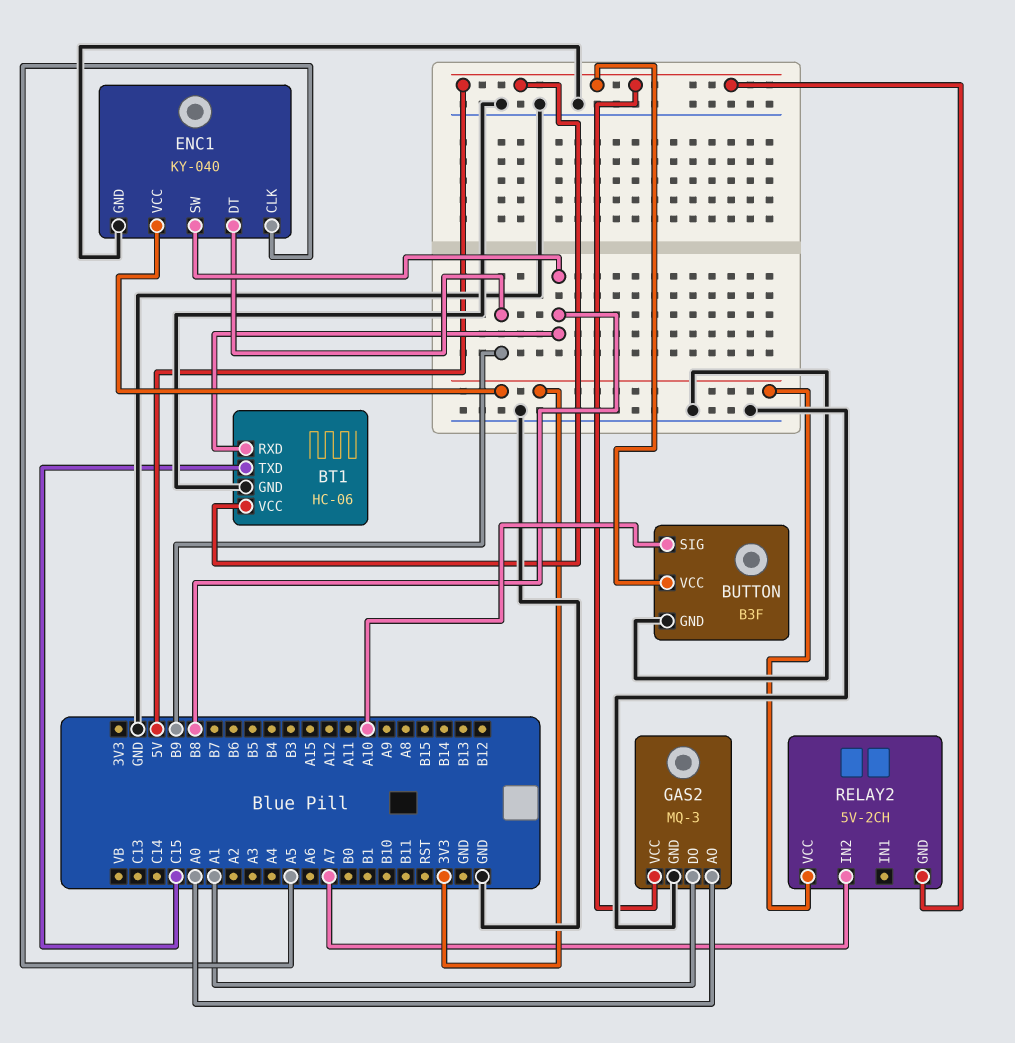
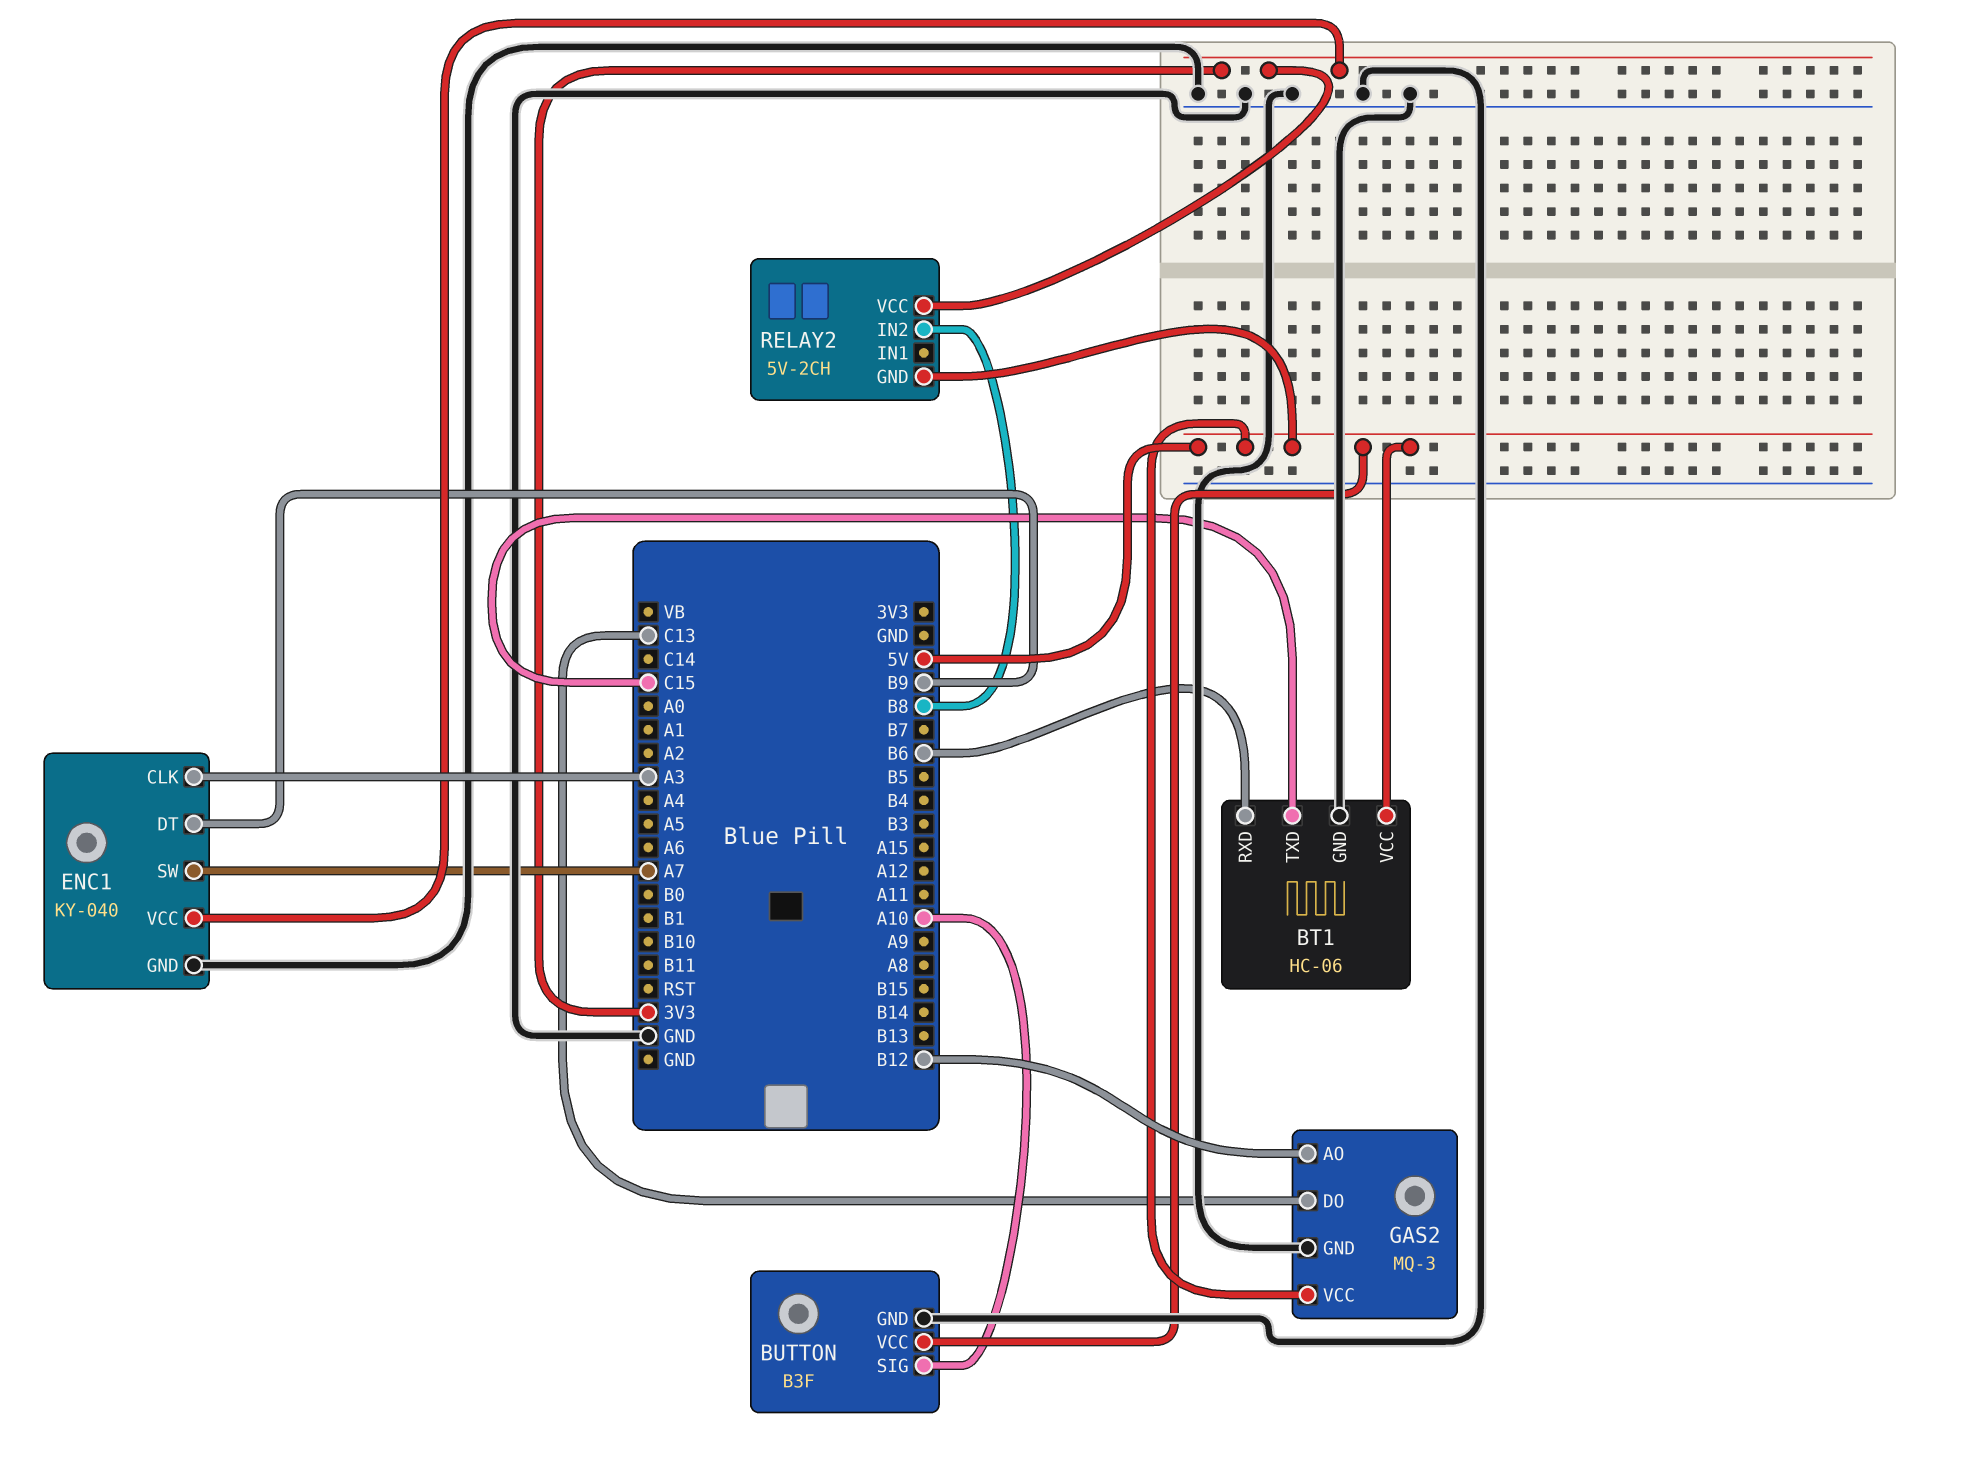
BT1 pin RXD: B8 -> B6
ENC1 pin CLK: A5 -> A3
ENC1 pin SW: B8 -> A7
GAS2 pin AO: A0 -> B12
GAS2 pin DO: A1 -> C13
RELAY2 pin IN2: A7 -> B8

